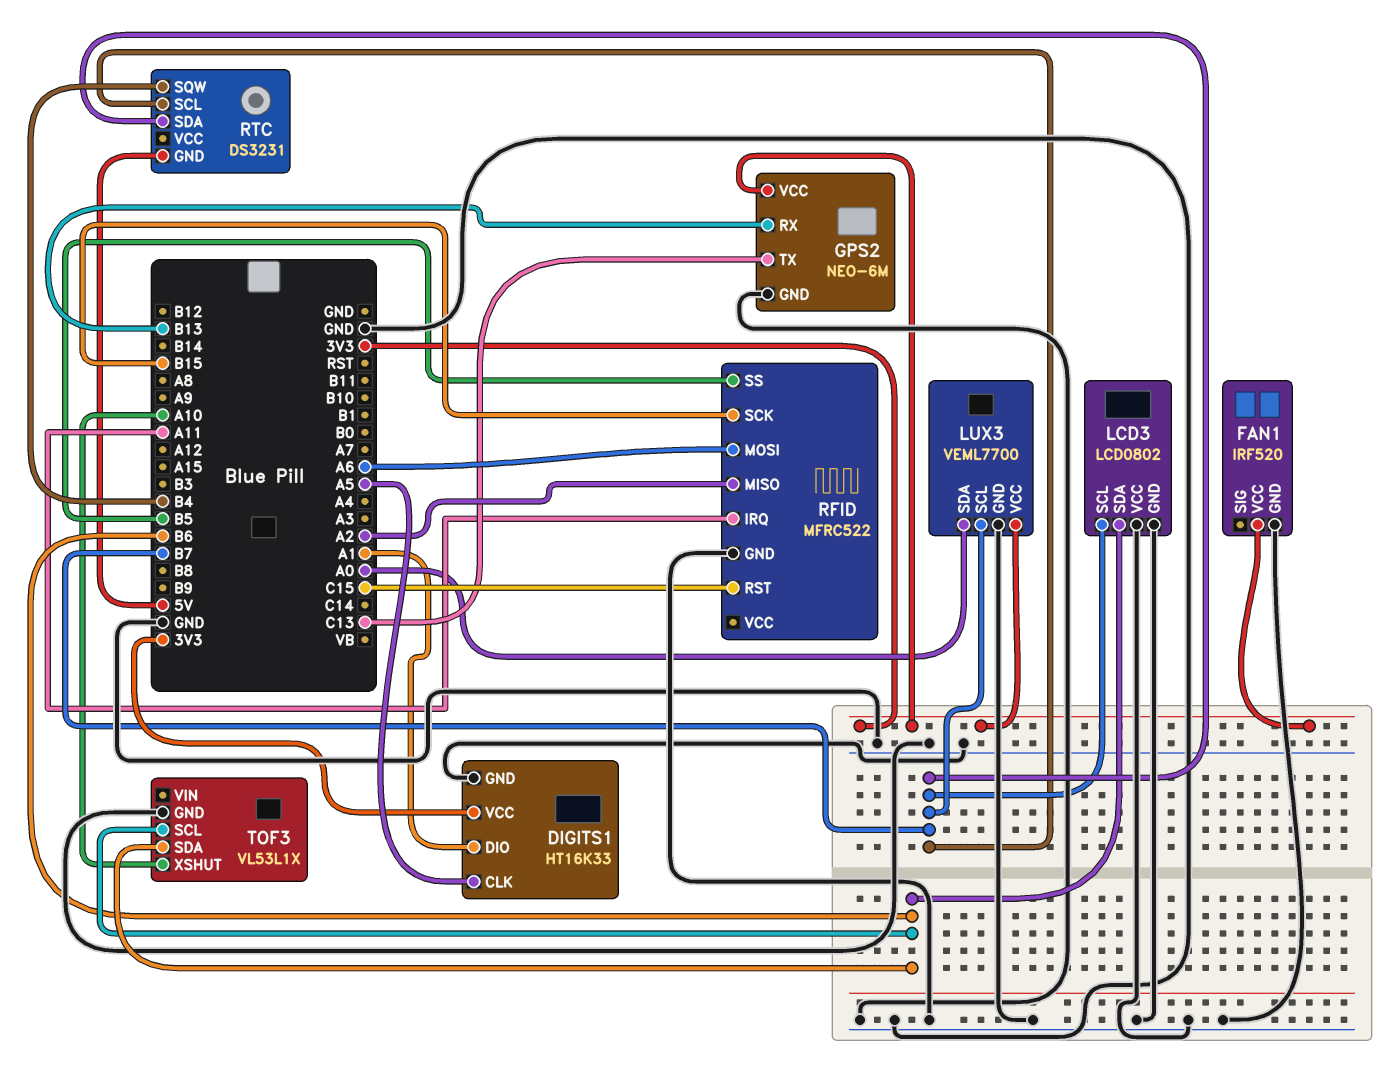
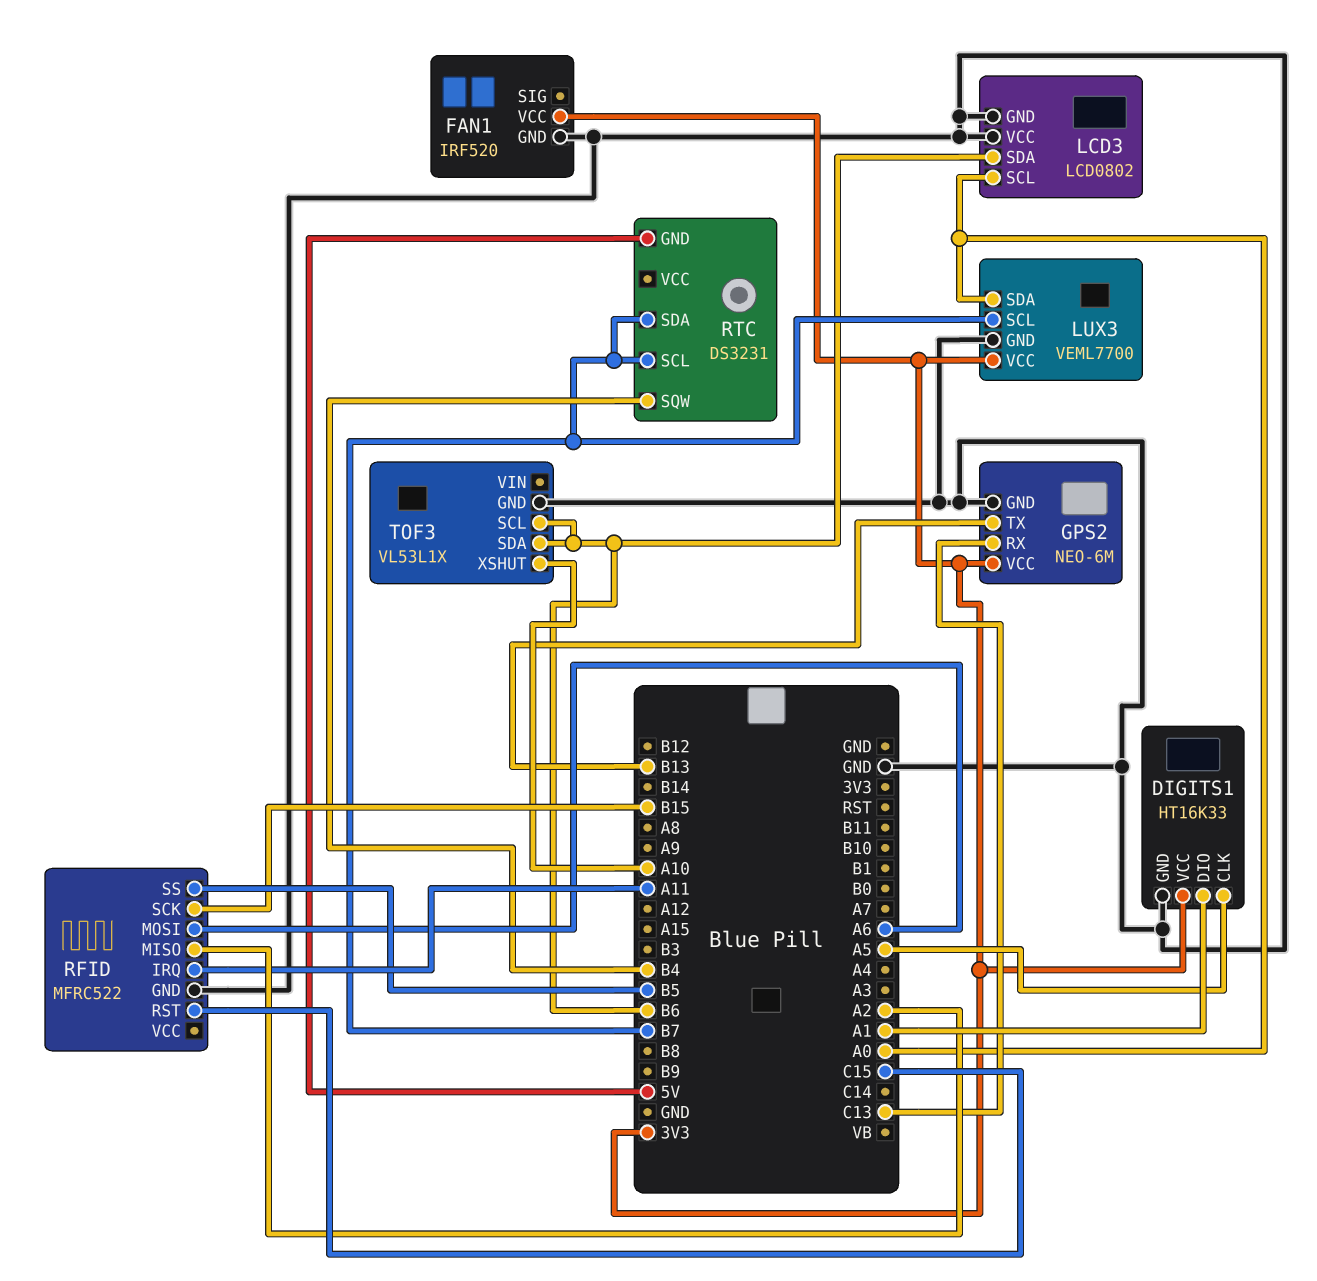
GPS2 pin RX: B13 -> C13
GPS2 pin TX: C13 -> B13
LCD3 pin SCL: B7 -> A0

